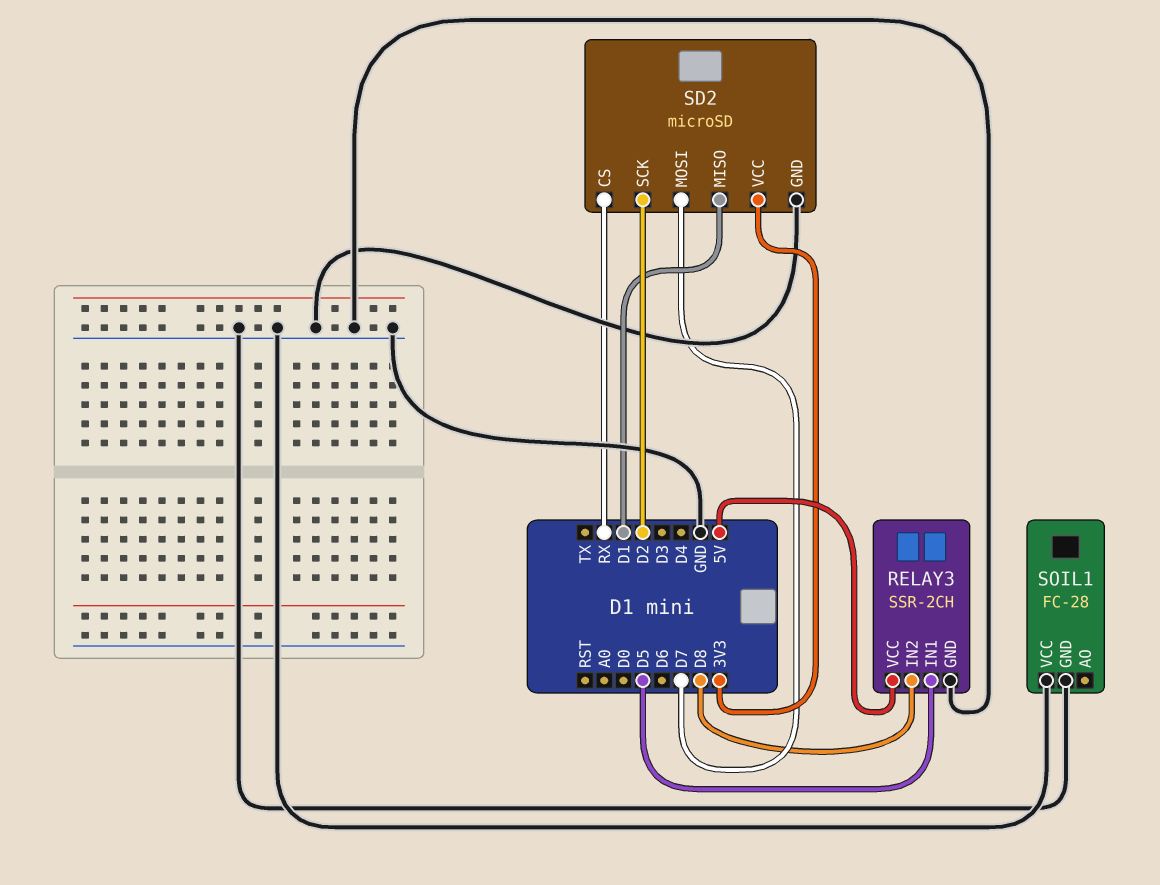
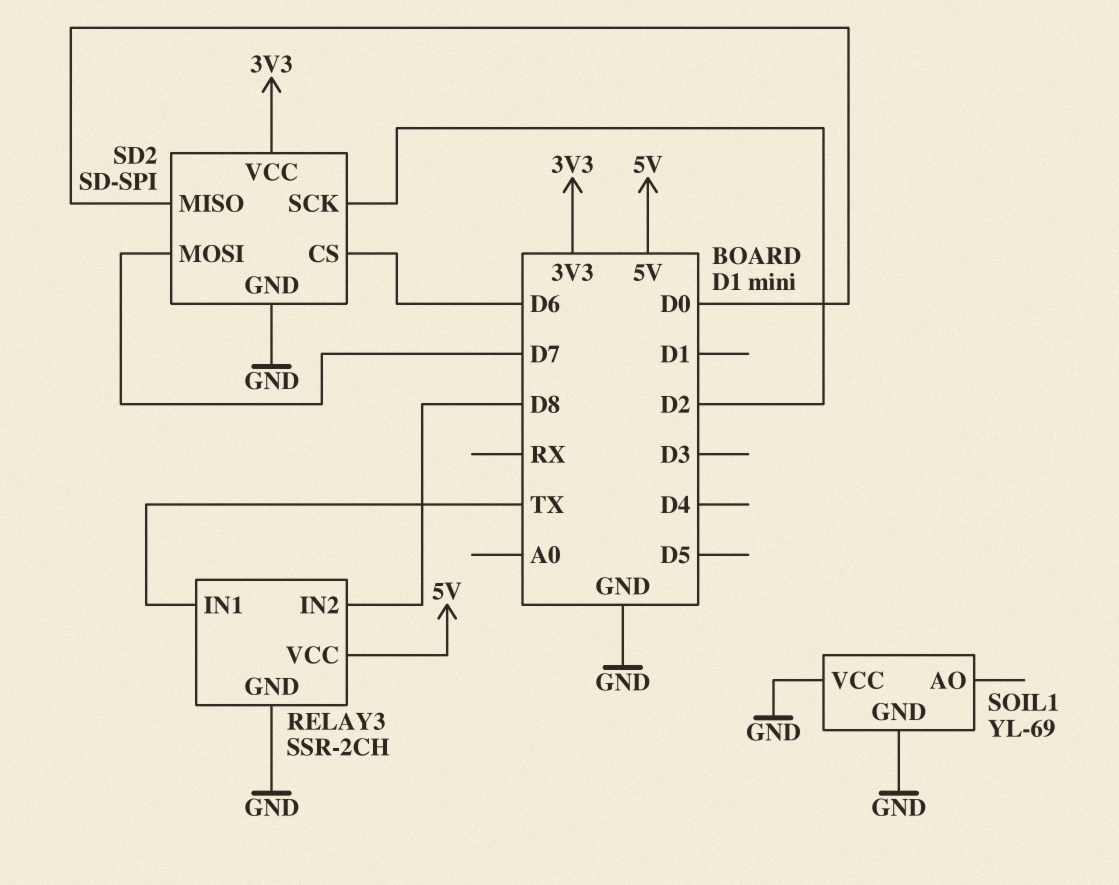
RELAY3 pin IN1: D5 -> TX
SD2: microSD -> SD-SPI
SD2 pin CS: RX -> D6
SD2 pin MISO: D1 -> D0
SOIL1: FC-28 -> YL-69

